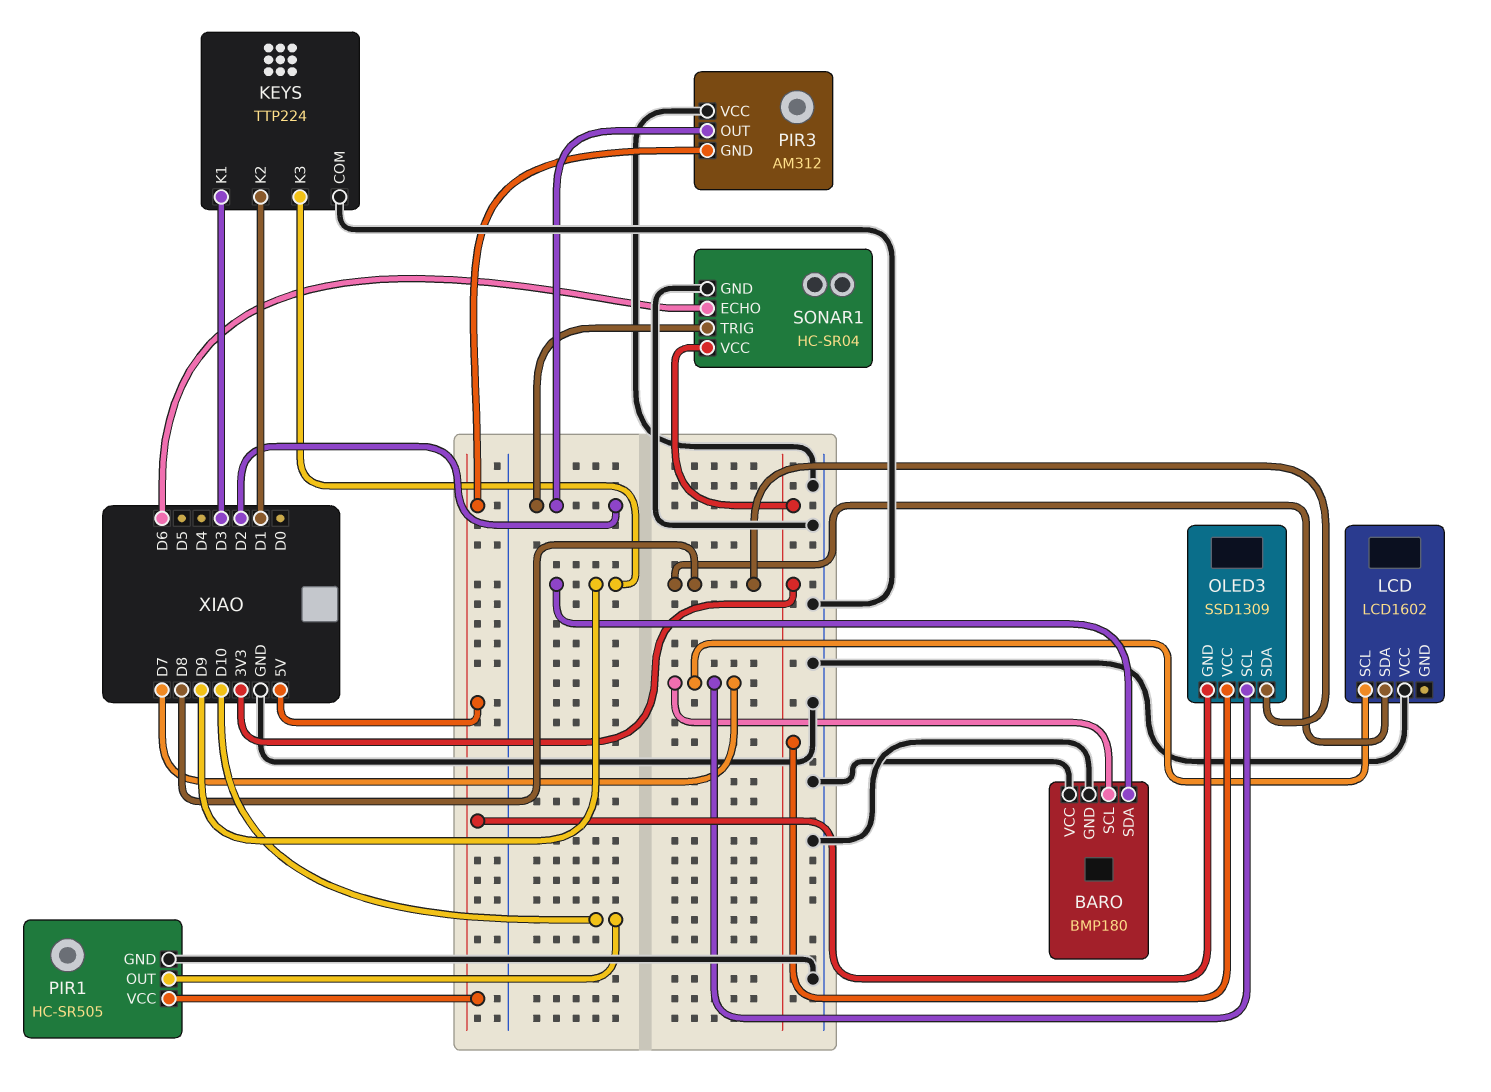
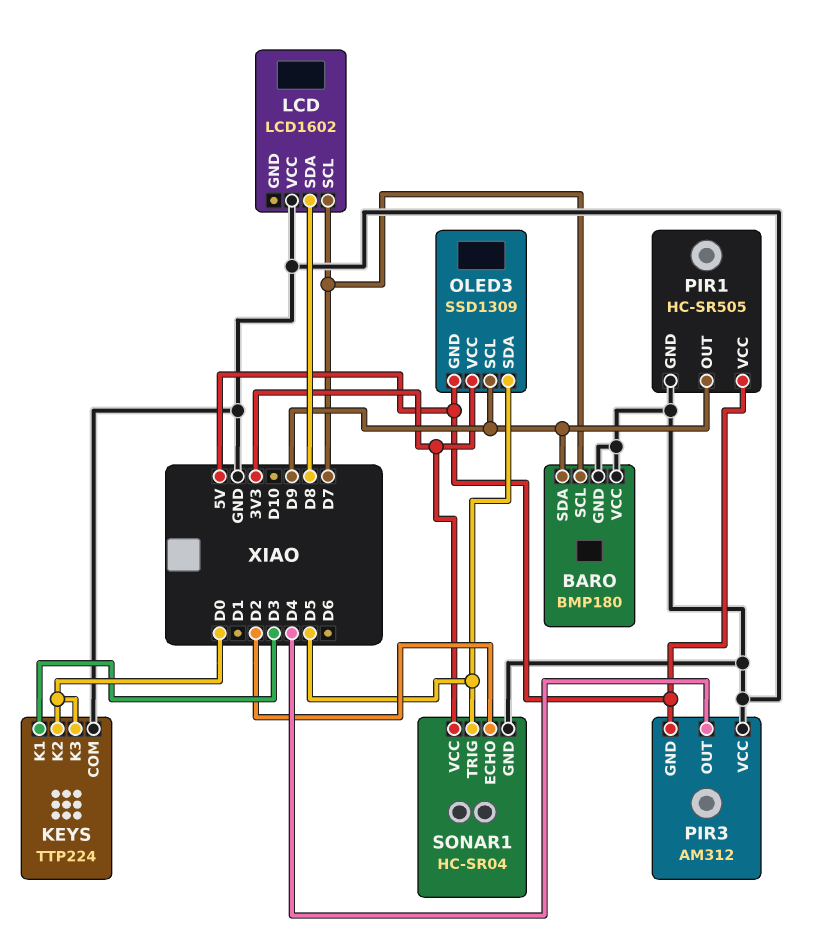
KEYS pin K2: D1 -> D0
KEYS pin K3: D9 -> D0
OLED3 pin SCL: D7 -> D9
OLED3 pin SDA: D8 -> D5
PIR1 pin OUT: D10 -> D9
PIR3 pin OUT: D2 -> D4
SONAR1 pin ECHO: D6 -> D2
SONAR1 pin TRIG: D2 -> D5

